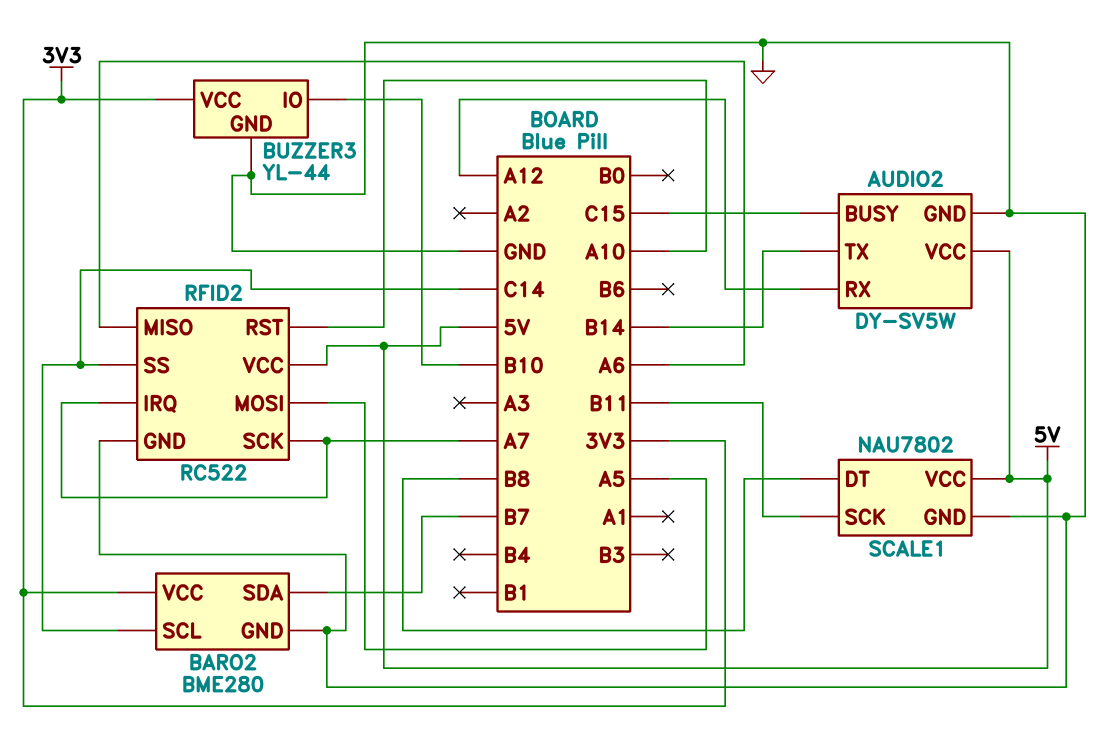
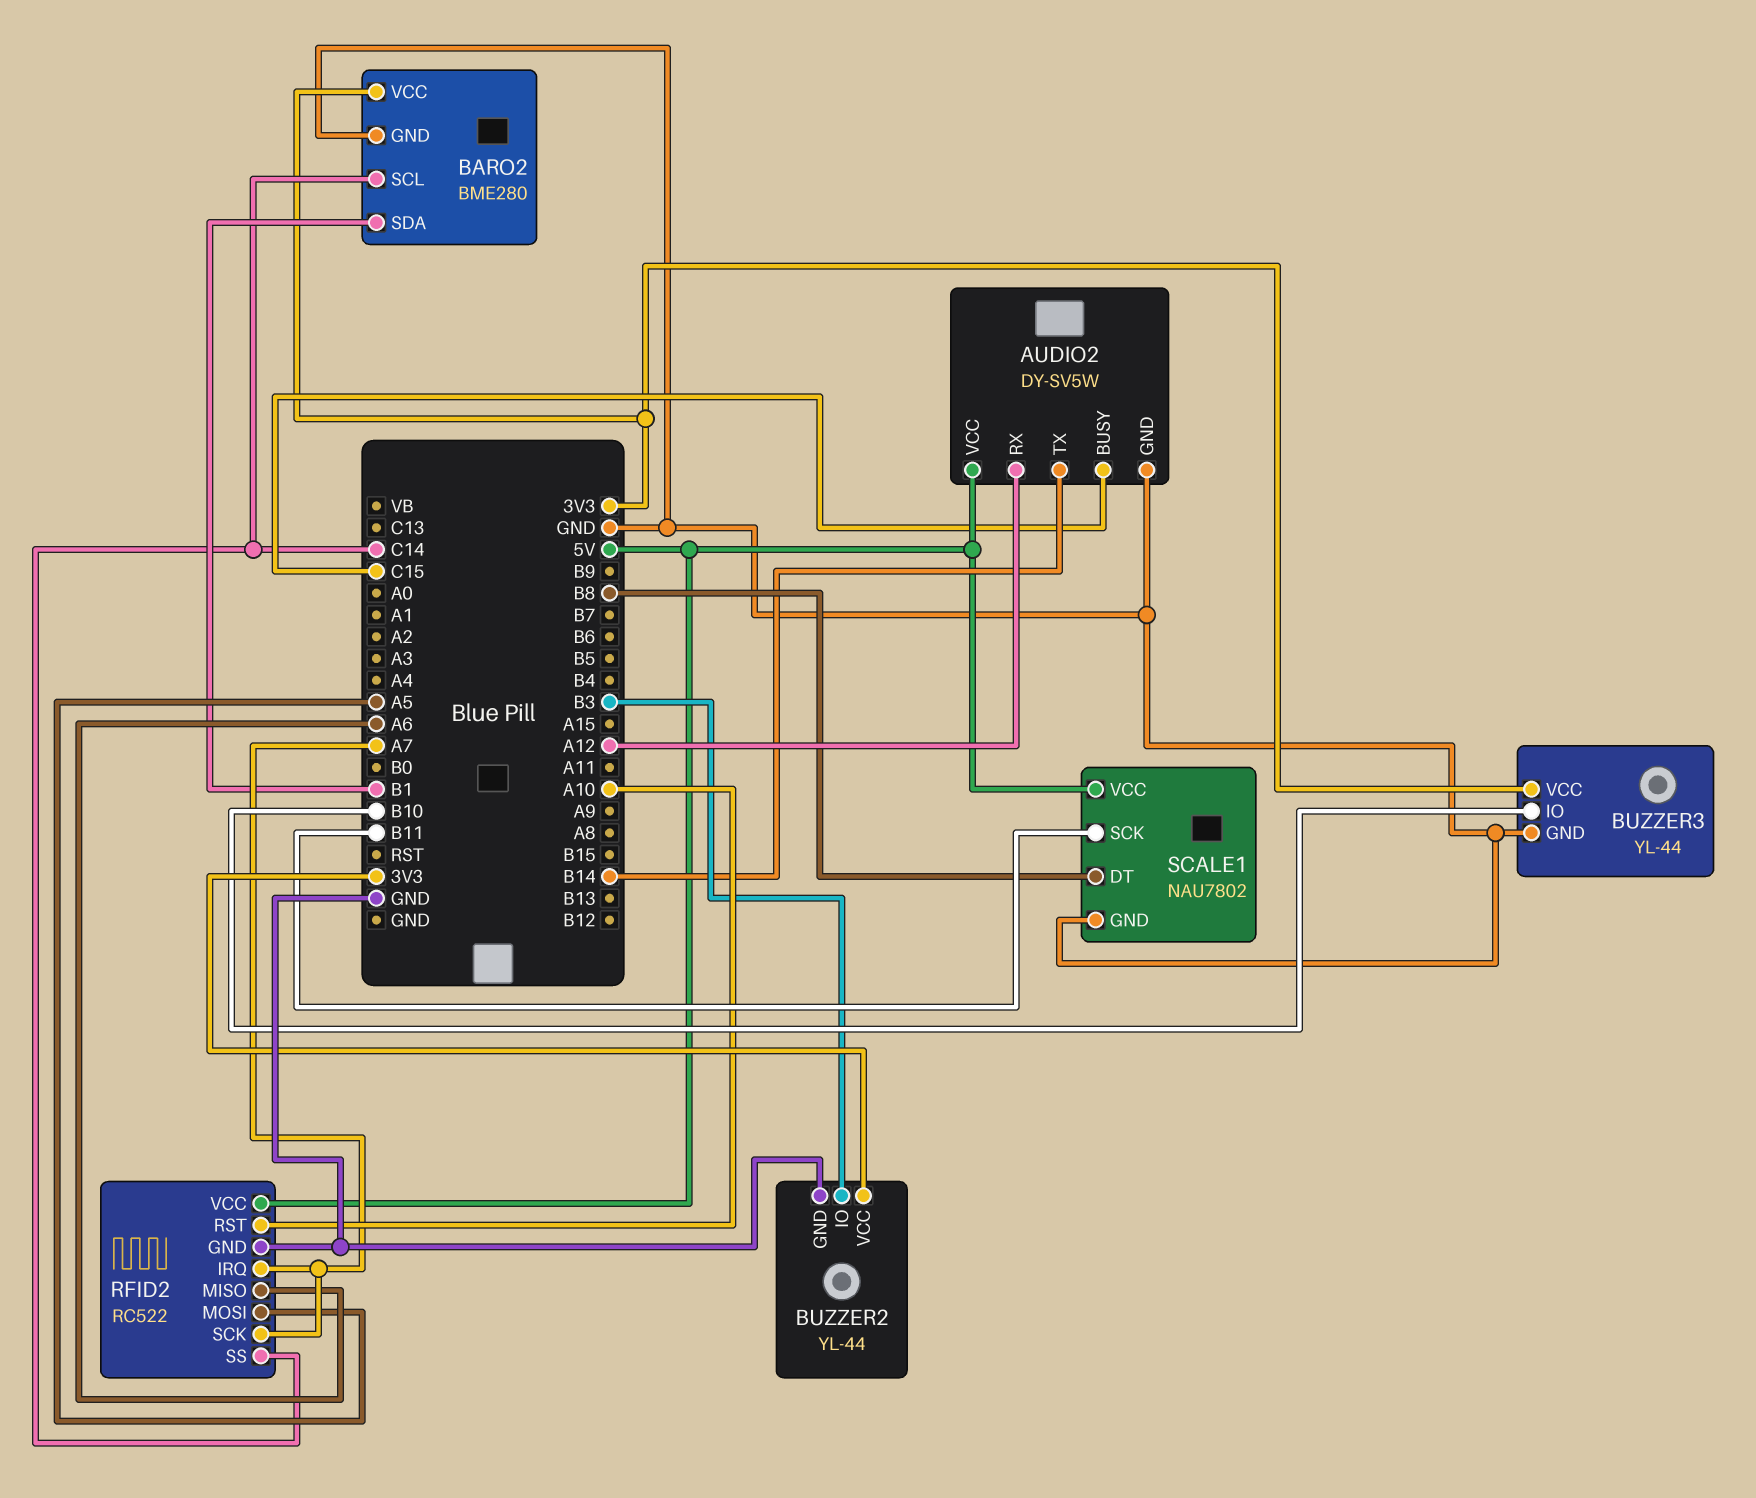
BARO2 pin SDA: B7 -> B1
BUZZER2: none -> YL-44
BUZZER2 pin GND: none -> GND
BUZZER2 pin IO: none -> B3
BUZZER2 pin VCC: none -> 3V3

